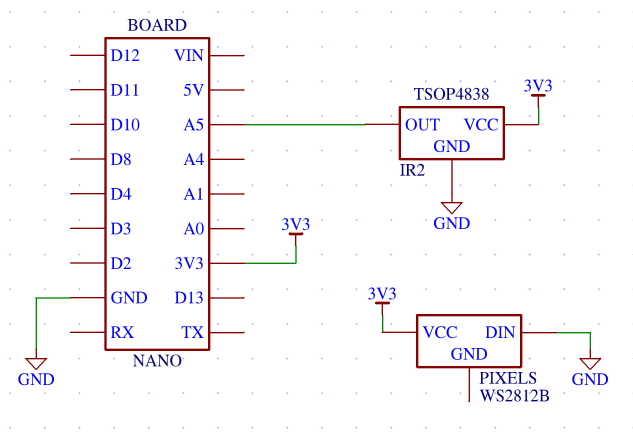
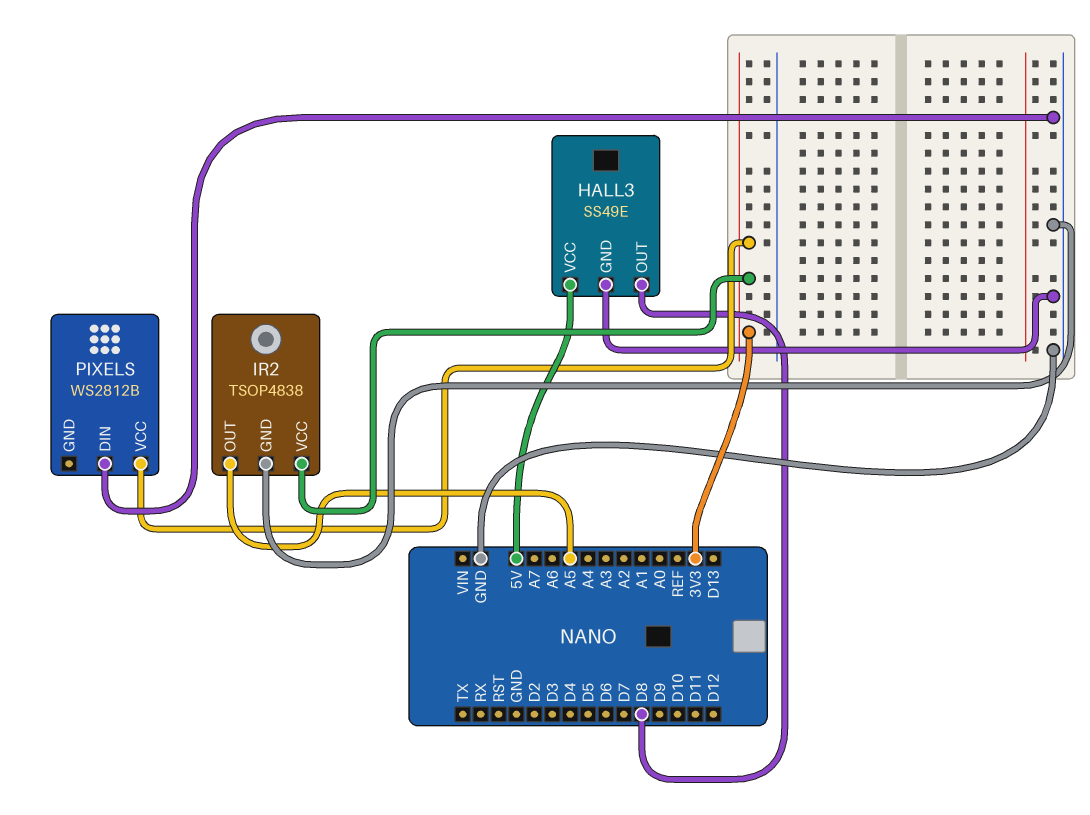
HALL3: none -> SS49E
HALL3 pin GND: none -> GND
HALL3 pin OUT: none -> D8
HALL3 pin VCC: none -> 5V

